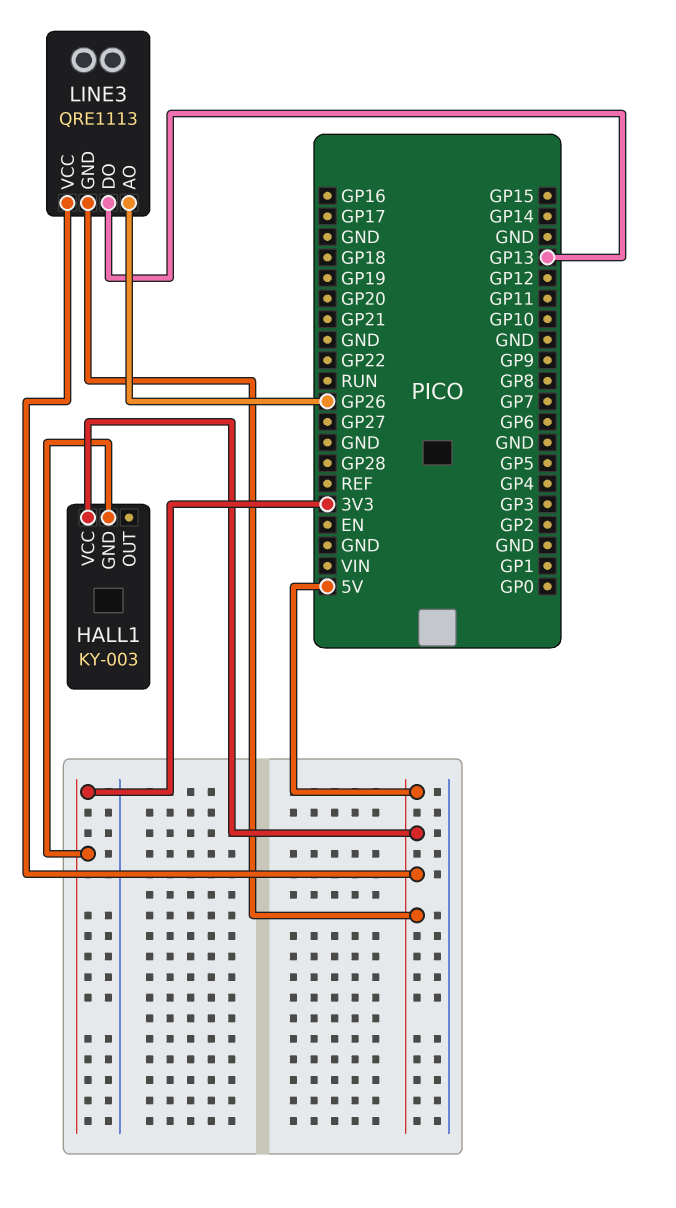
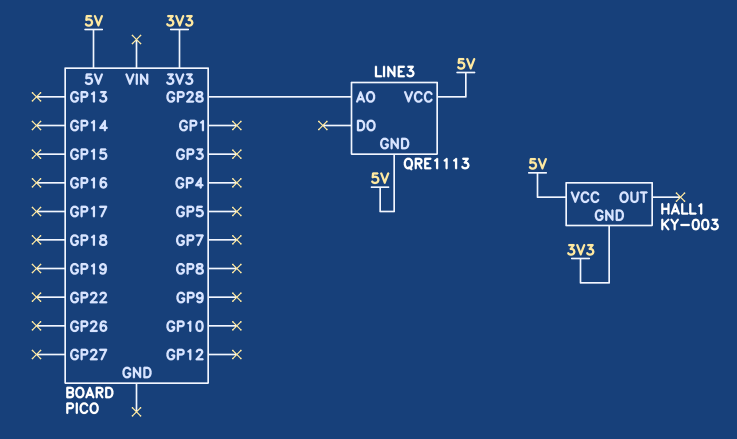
LINE3 pin AO: GP26 -> GP28
LINE3 pin DO: GP13 -> none

